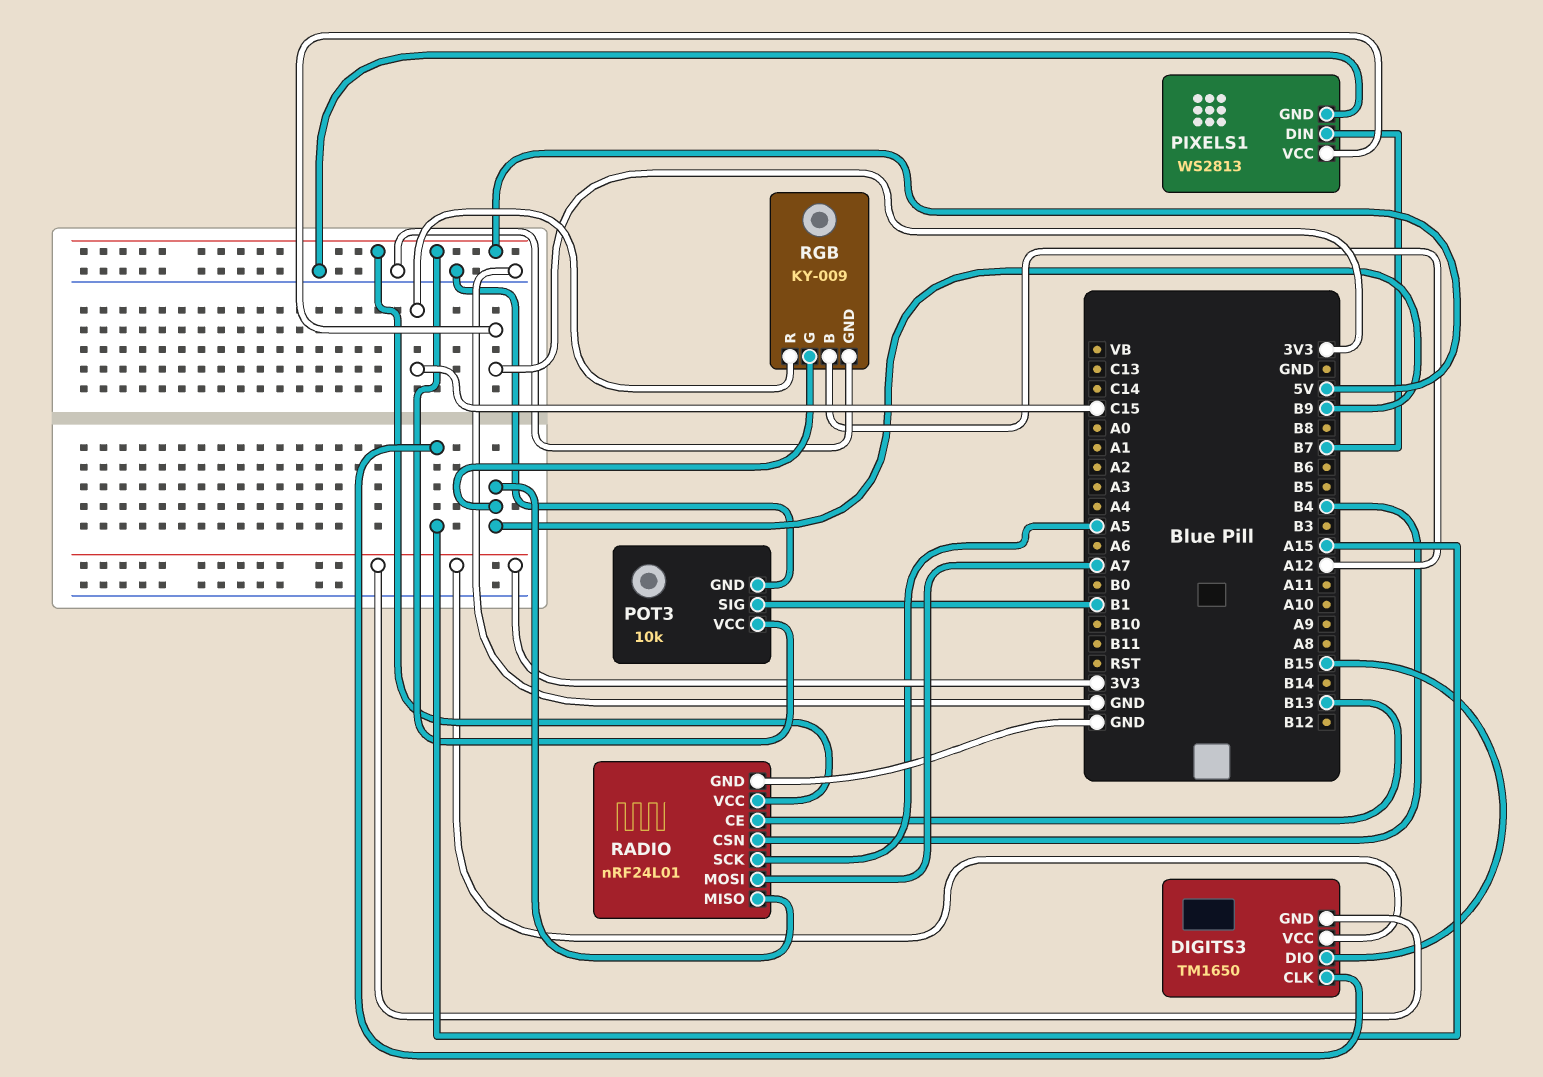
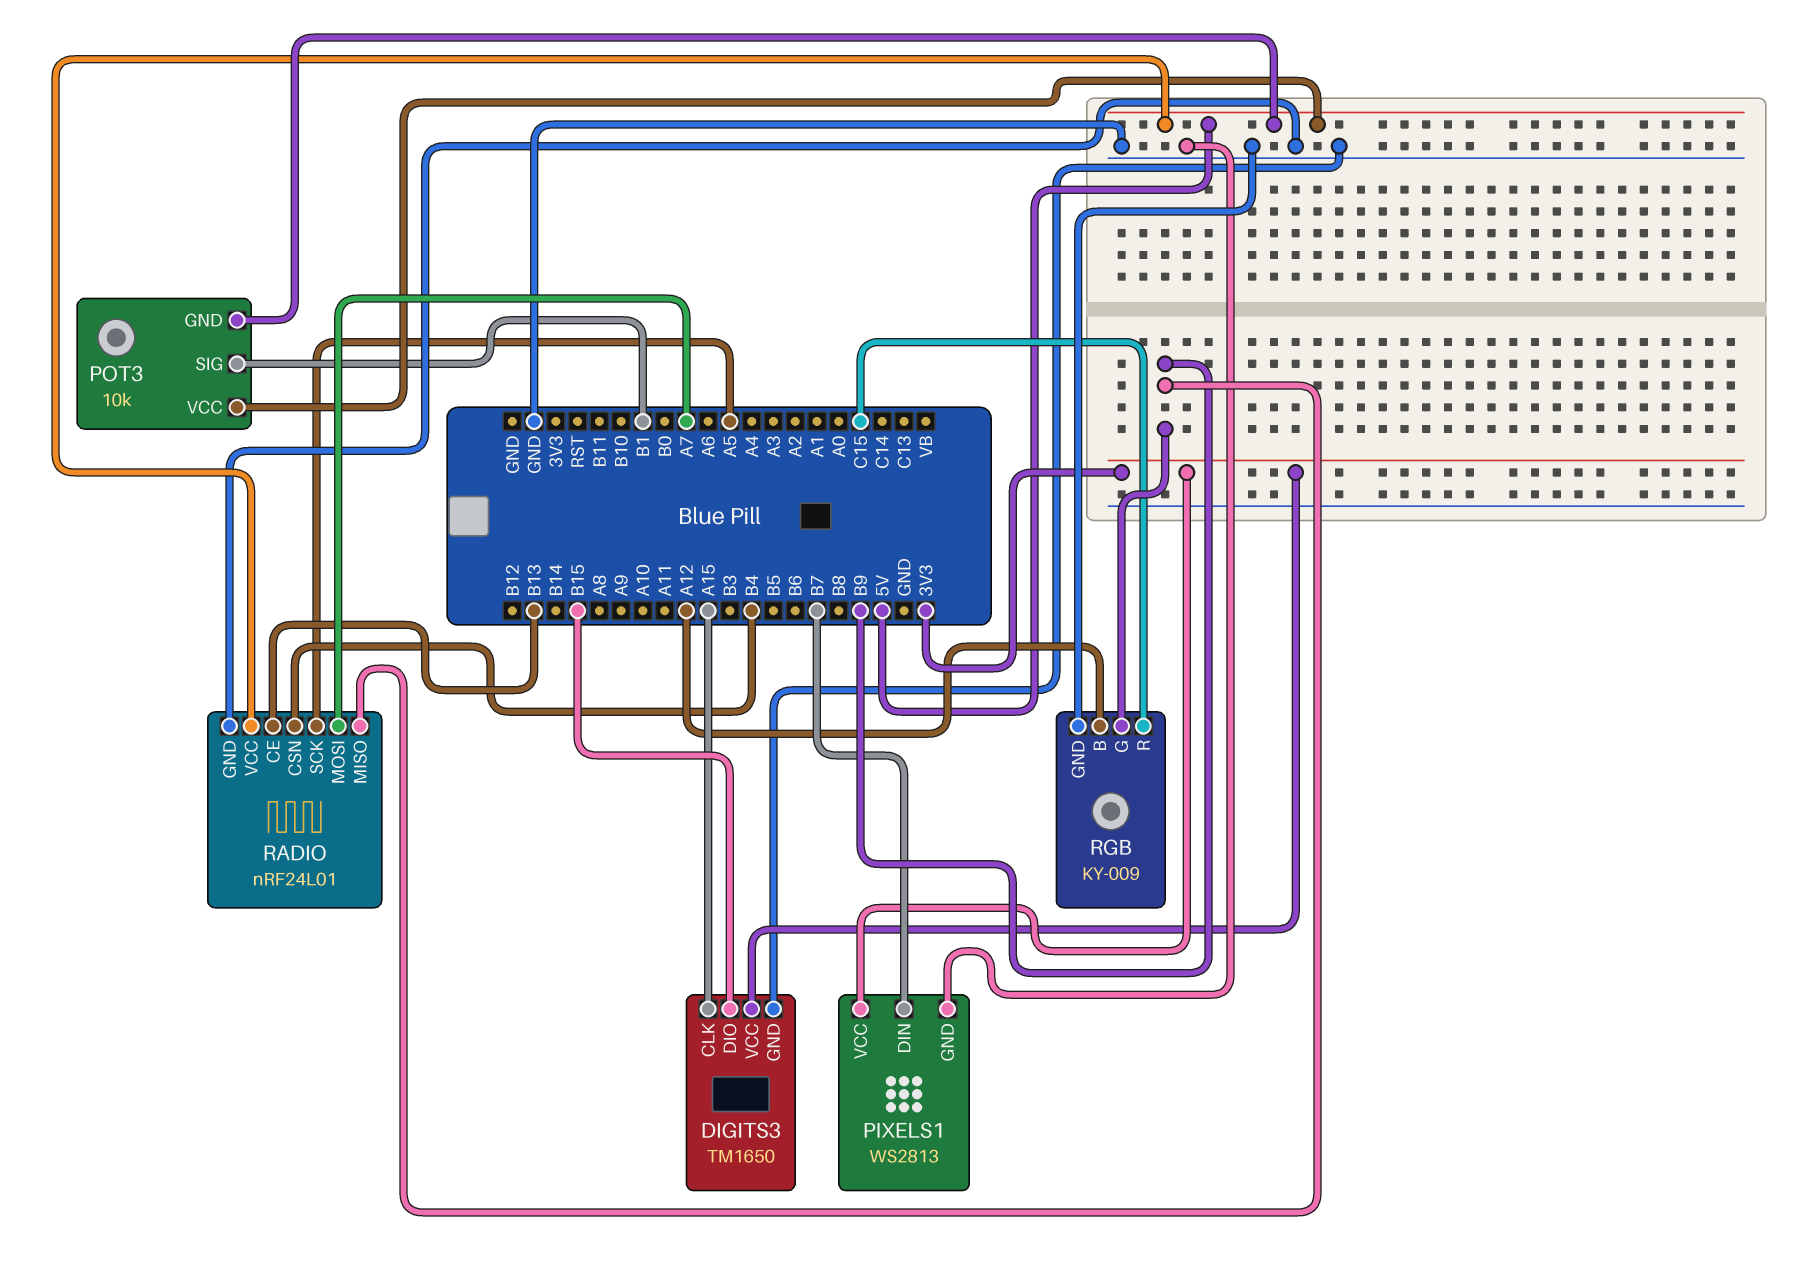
DIGITS3 pin GND: 3V3 -> GND
POT3 pin GND: GND -> 5V

